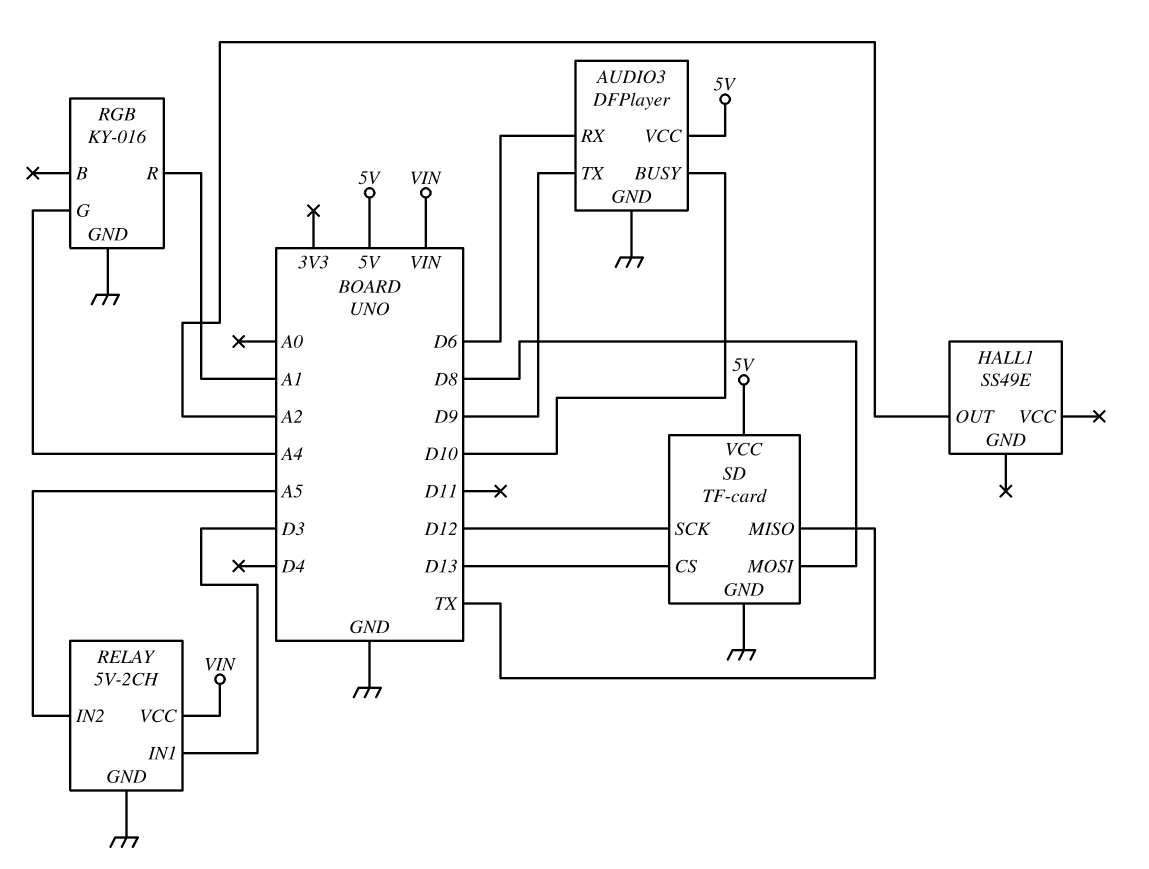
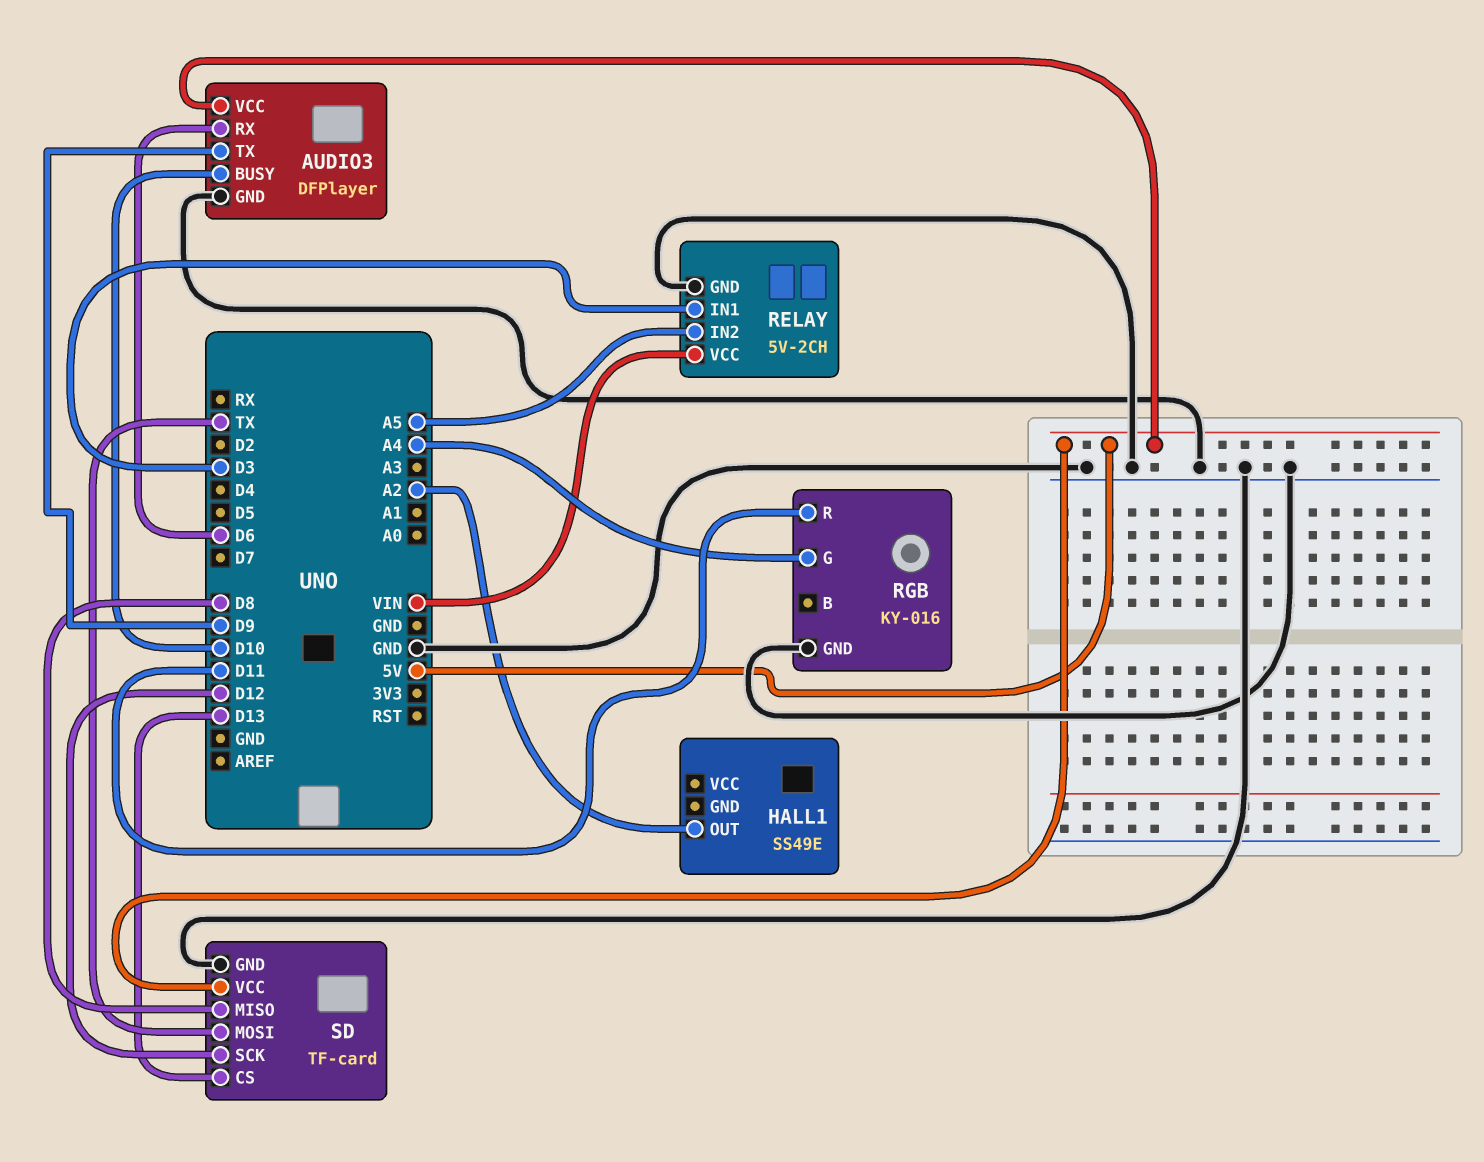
RGB pin R: A1 -> D11
SD pin MISO: TX -> D8
SD pin MOSI: D8 -> TX

